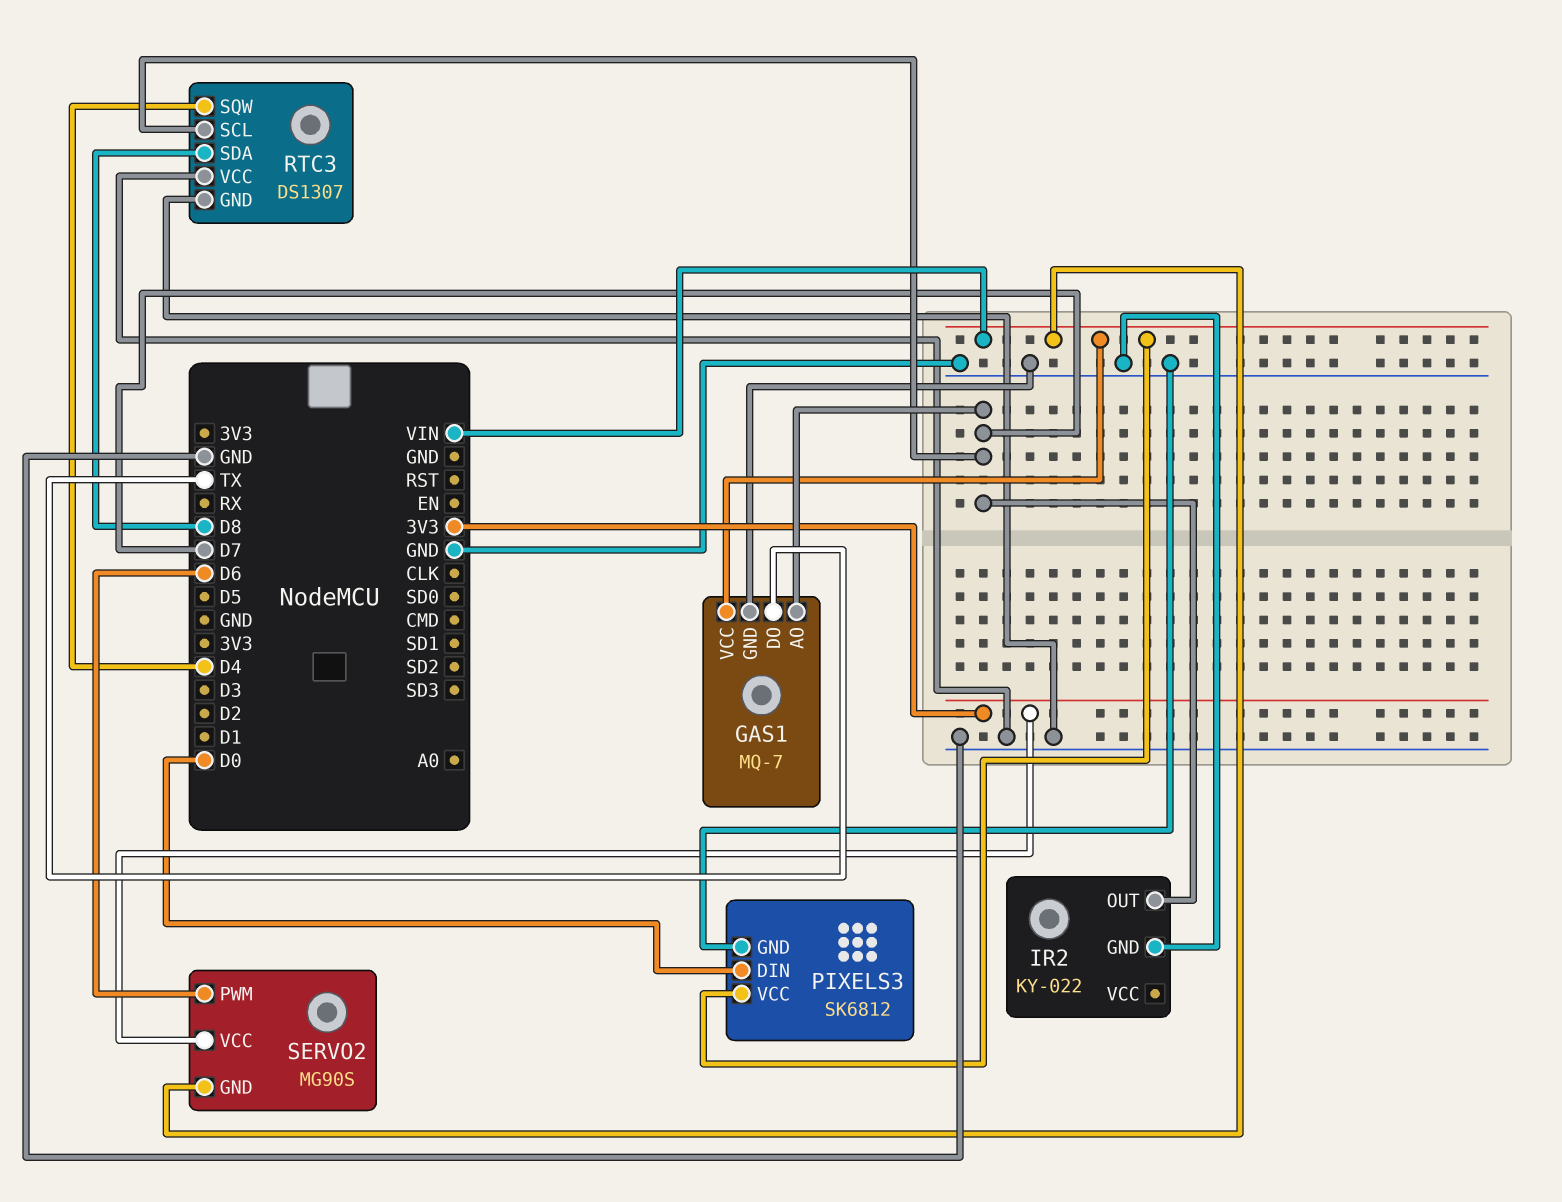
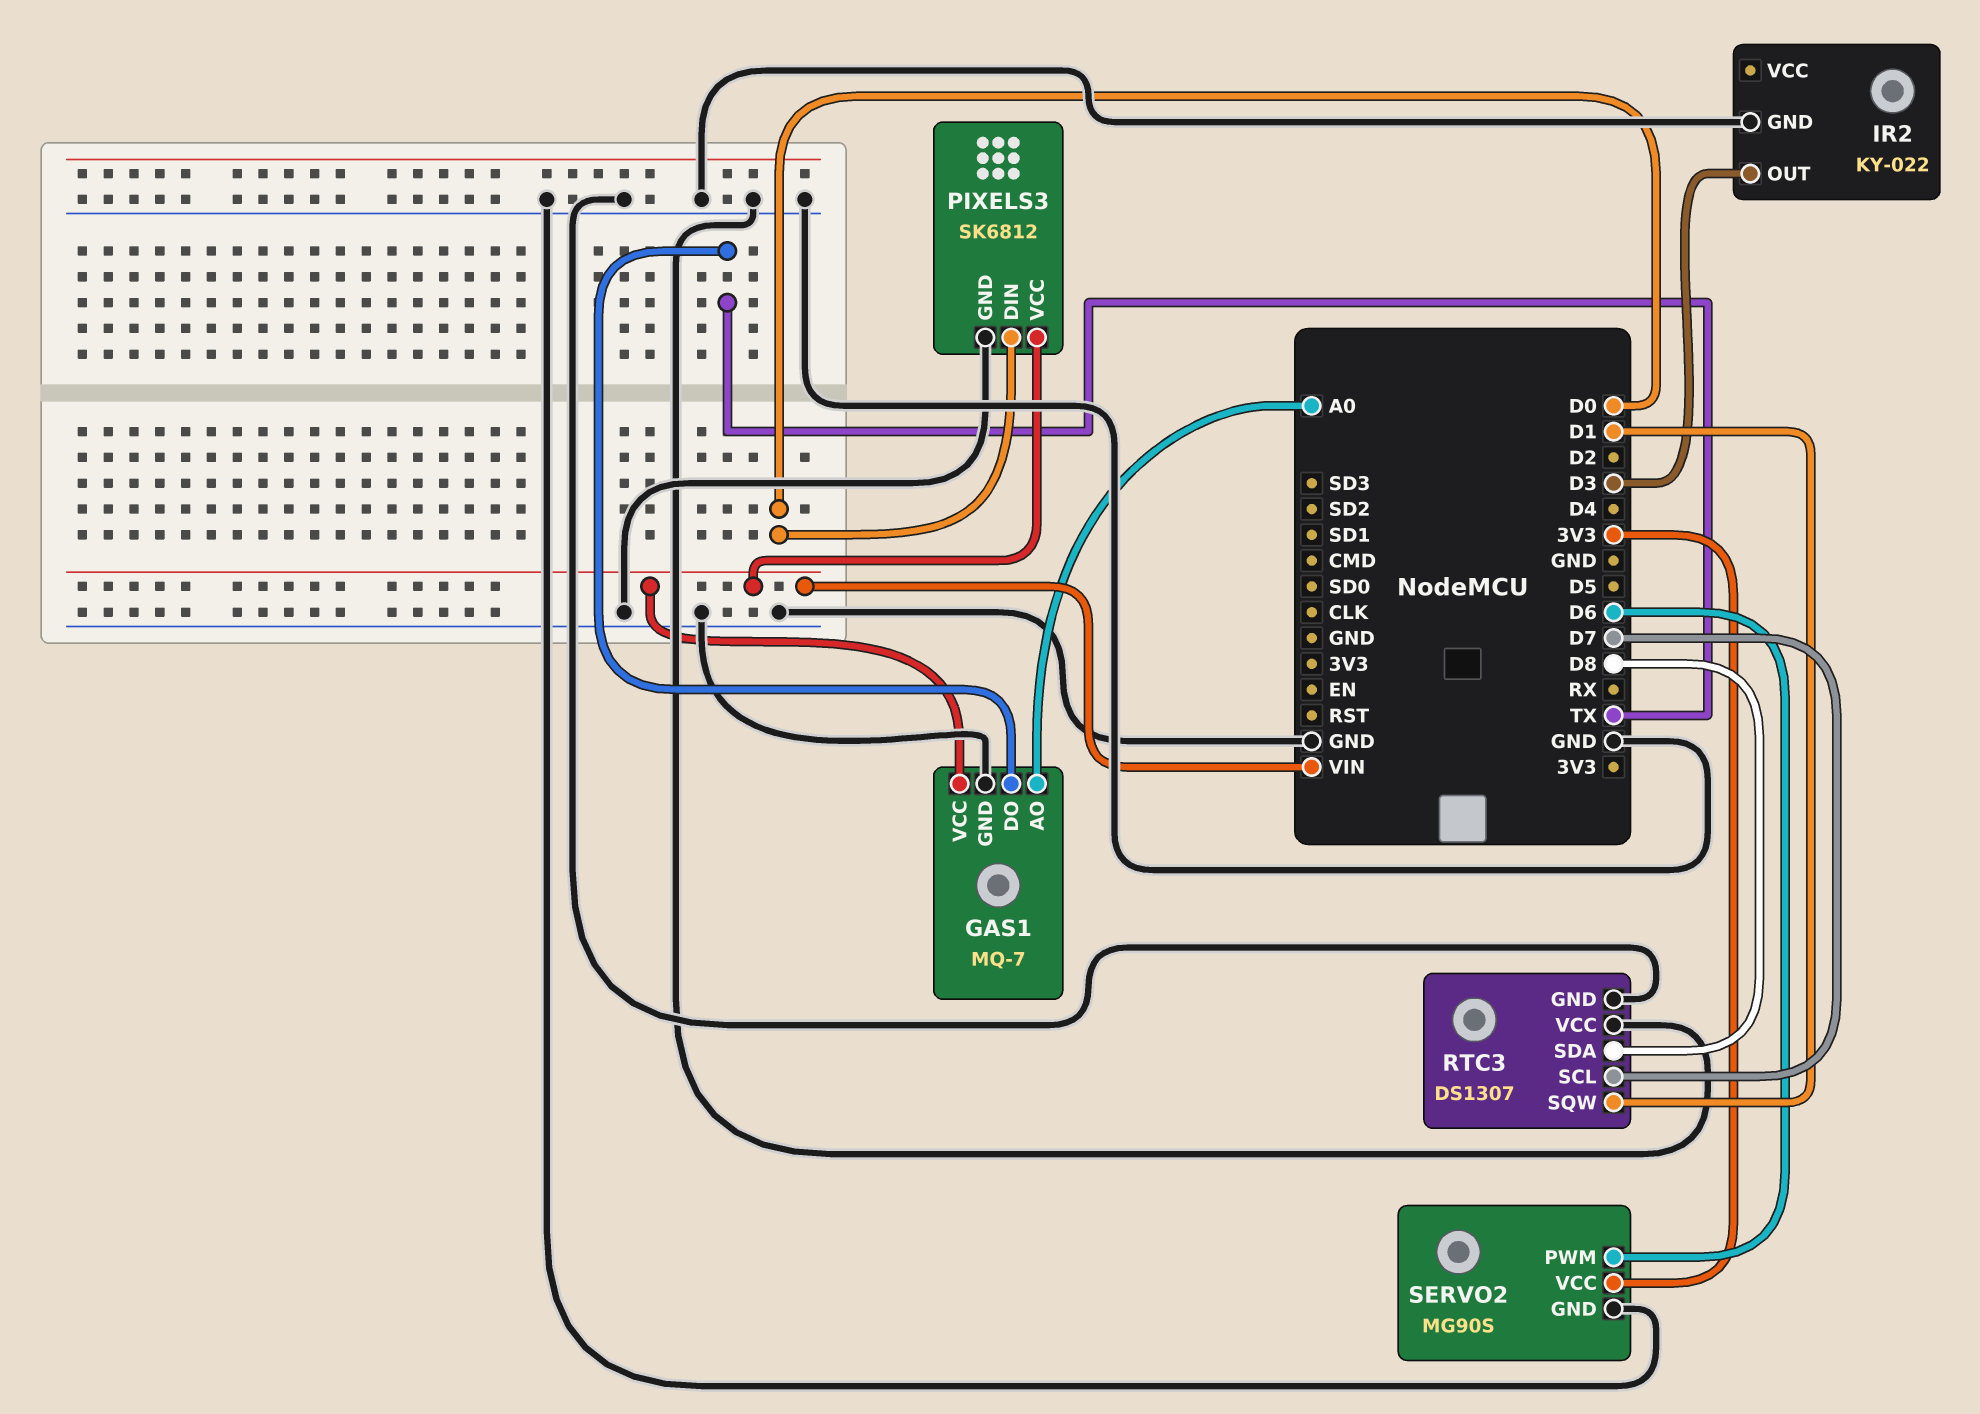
GAS1 pin AO: D7 -> A0
IR2 pin OUT: D7 -> D3
RTC3 pin SQW: D4 -> D1
SERVO2 pin GND: VIN -> GND

